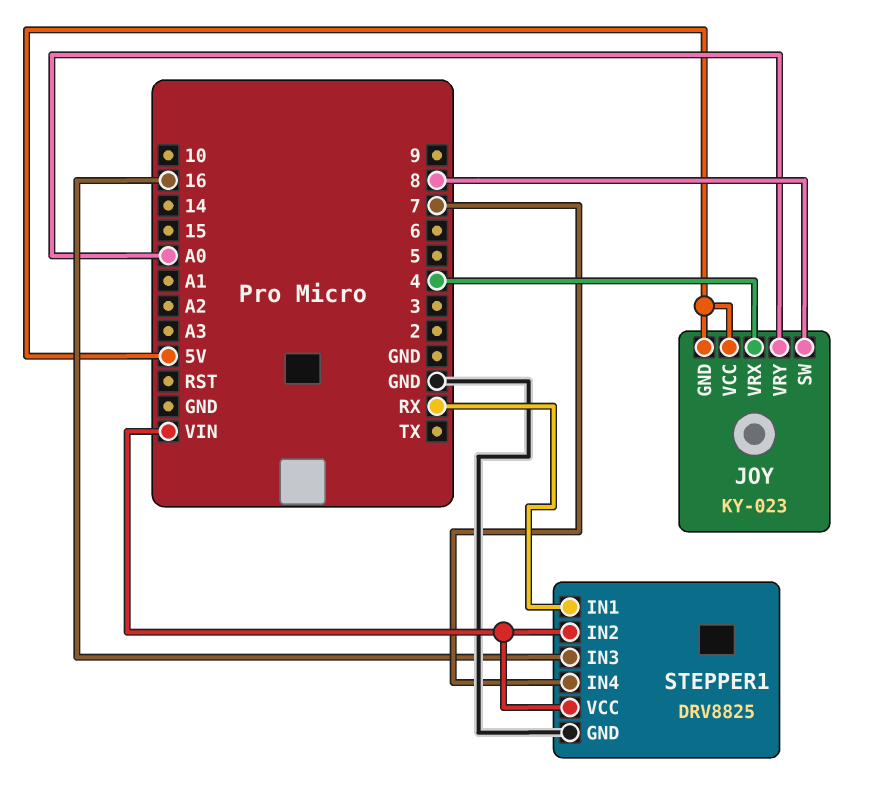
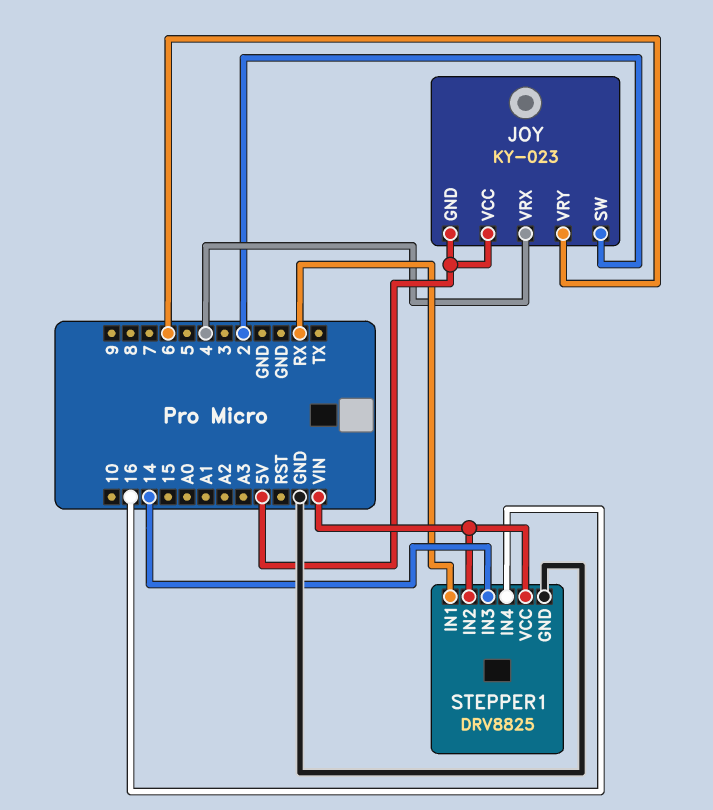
JOY pin SW: 8 -> 2
JOY pin VRY: A0 -> 6
STEPPER1 pin IN3: 16 -> 14
STEPPER1 pin IN4: 7 -> 16

